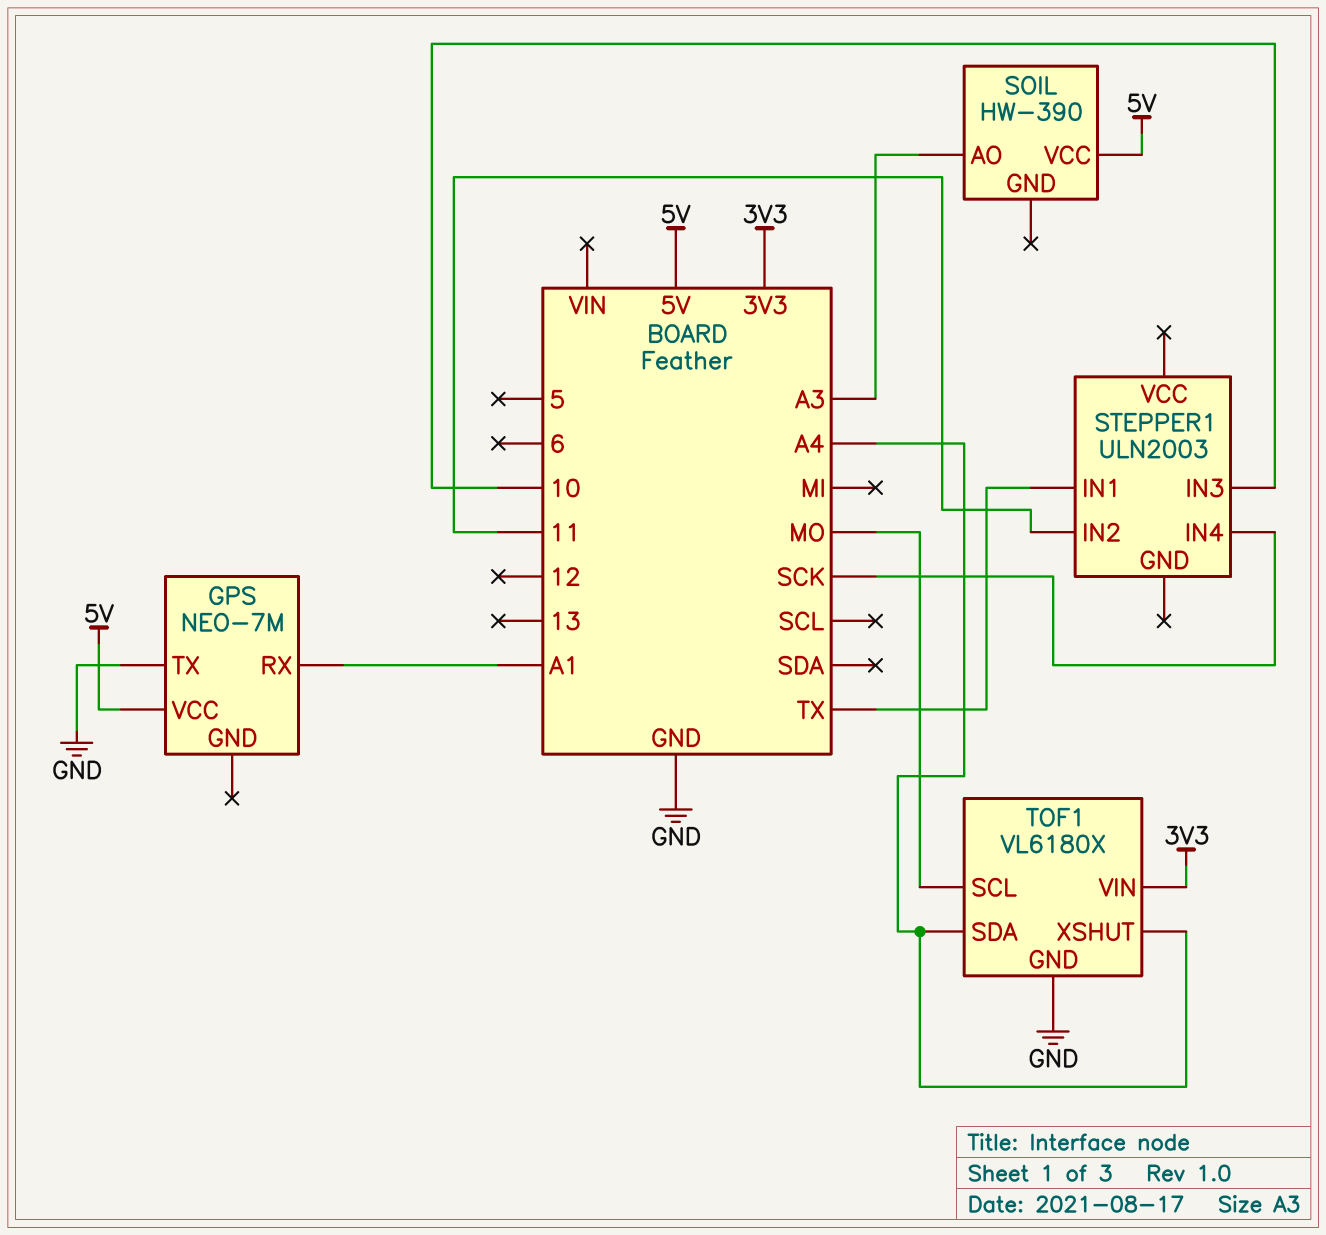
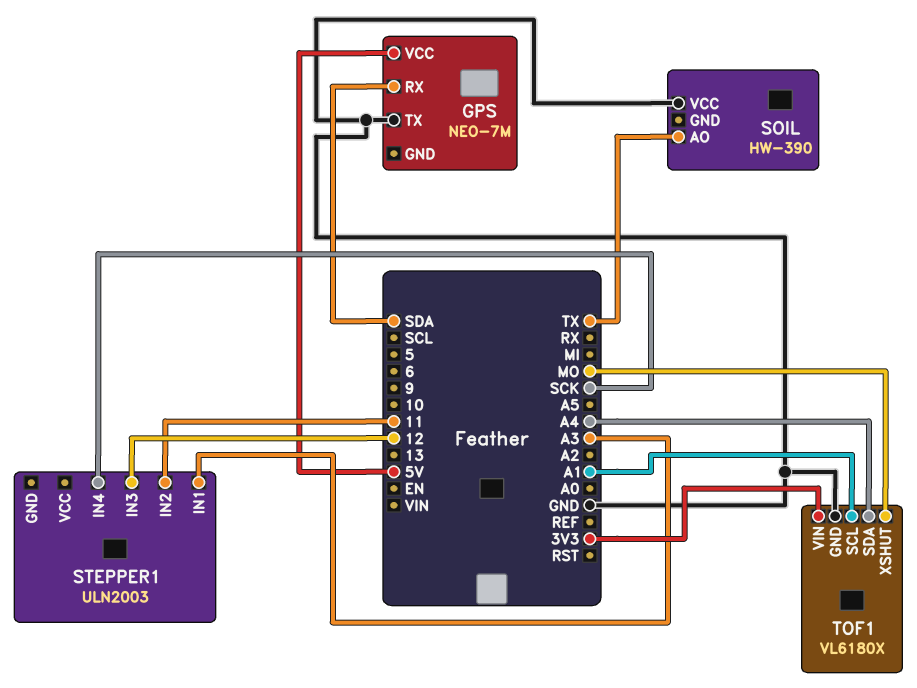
GPS pin RX: A1 -> SDA
SOIL pin AO: A3 -> TX
SOIL pin VCC: 5V -> GND
STEPPER1 pin IN1: TX -> A3
STEPPER1 pin IN3: 10 -> 12
TOF1 pin SCL: MO -> A1
TOF1 pin XSHUT: A4 -> MO

